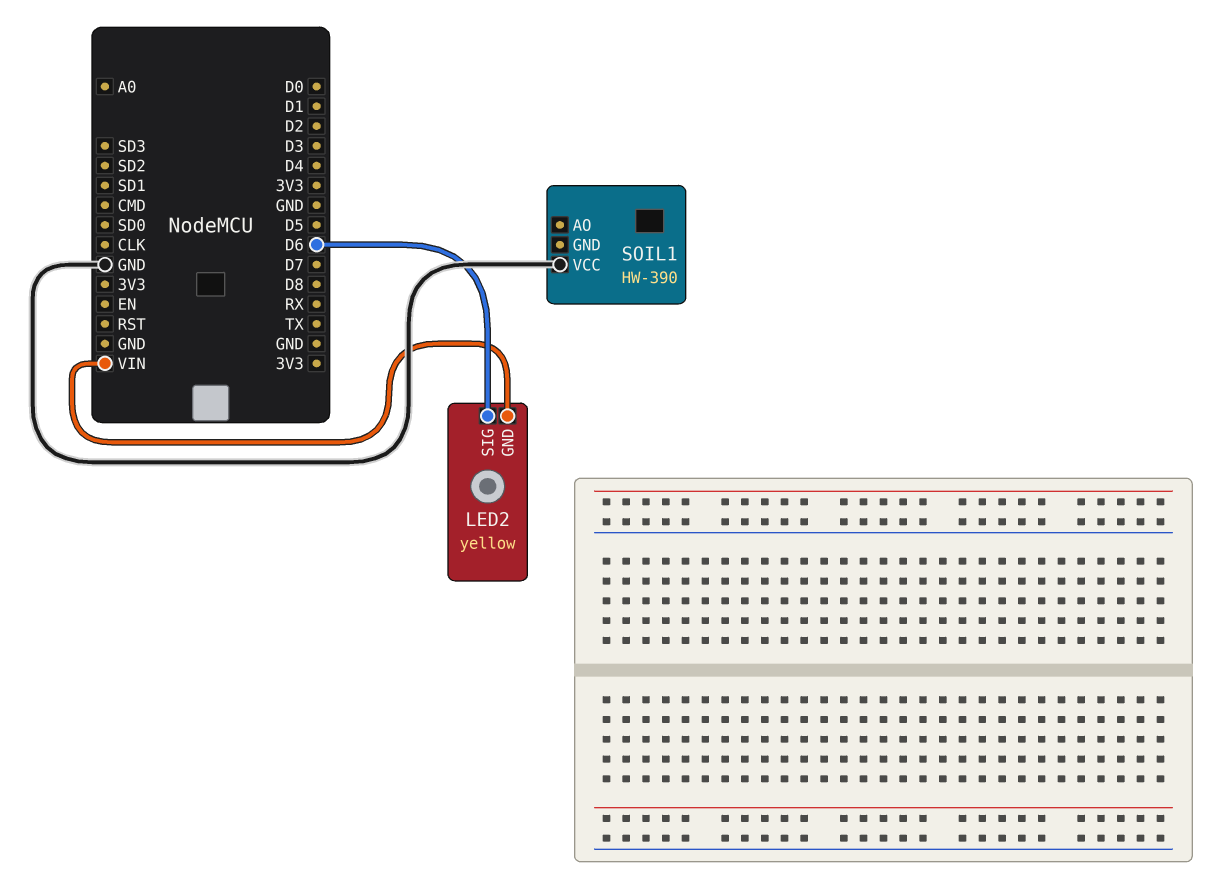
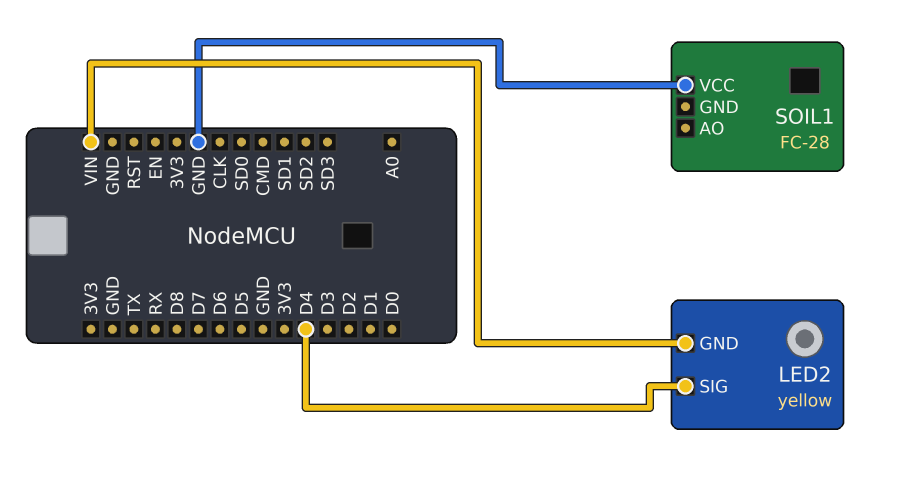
LED2 pin SIG: D6 -> D4
SOIL1: HW-390 -> FC-28

